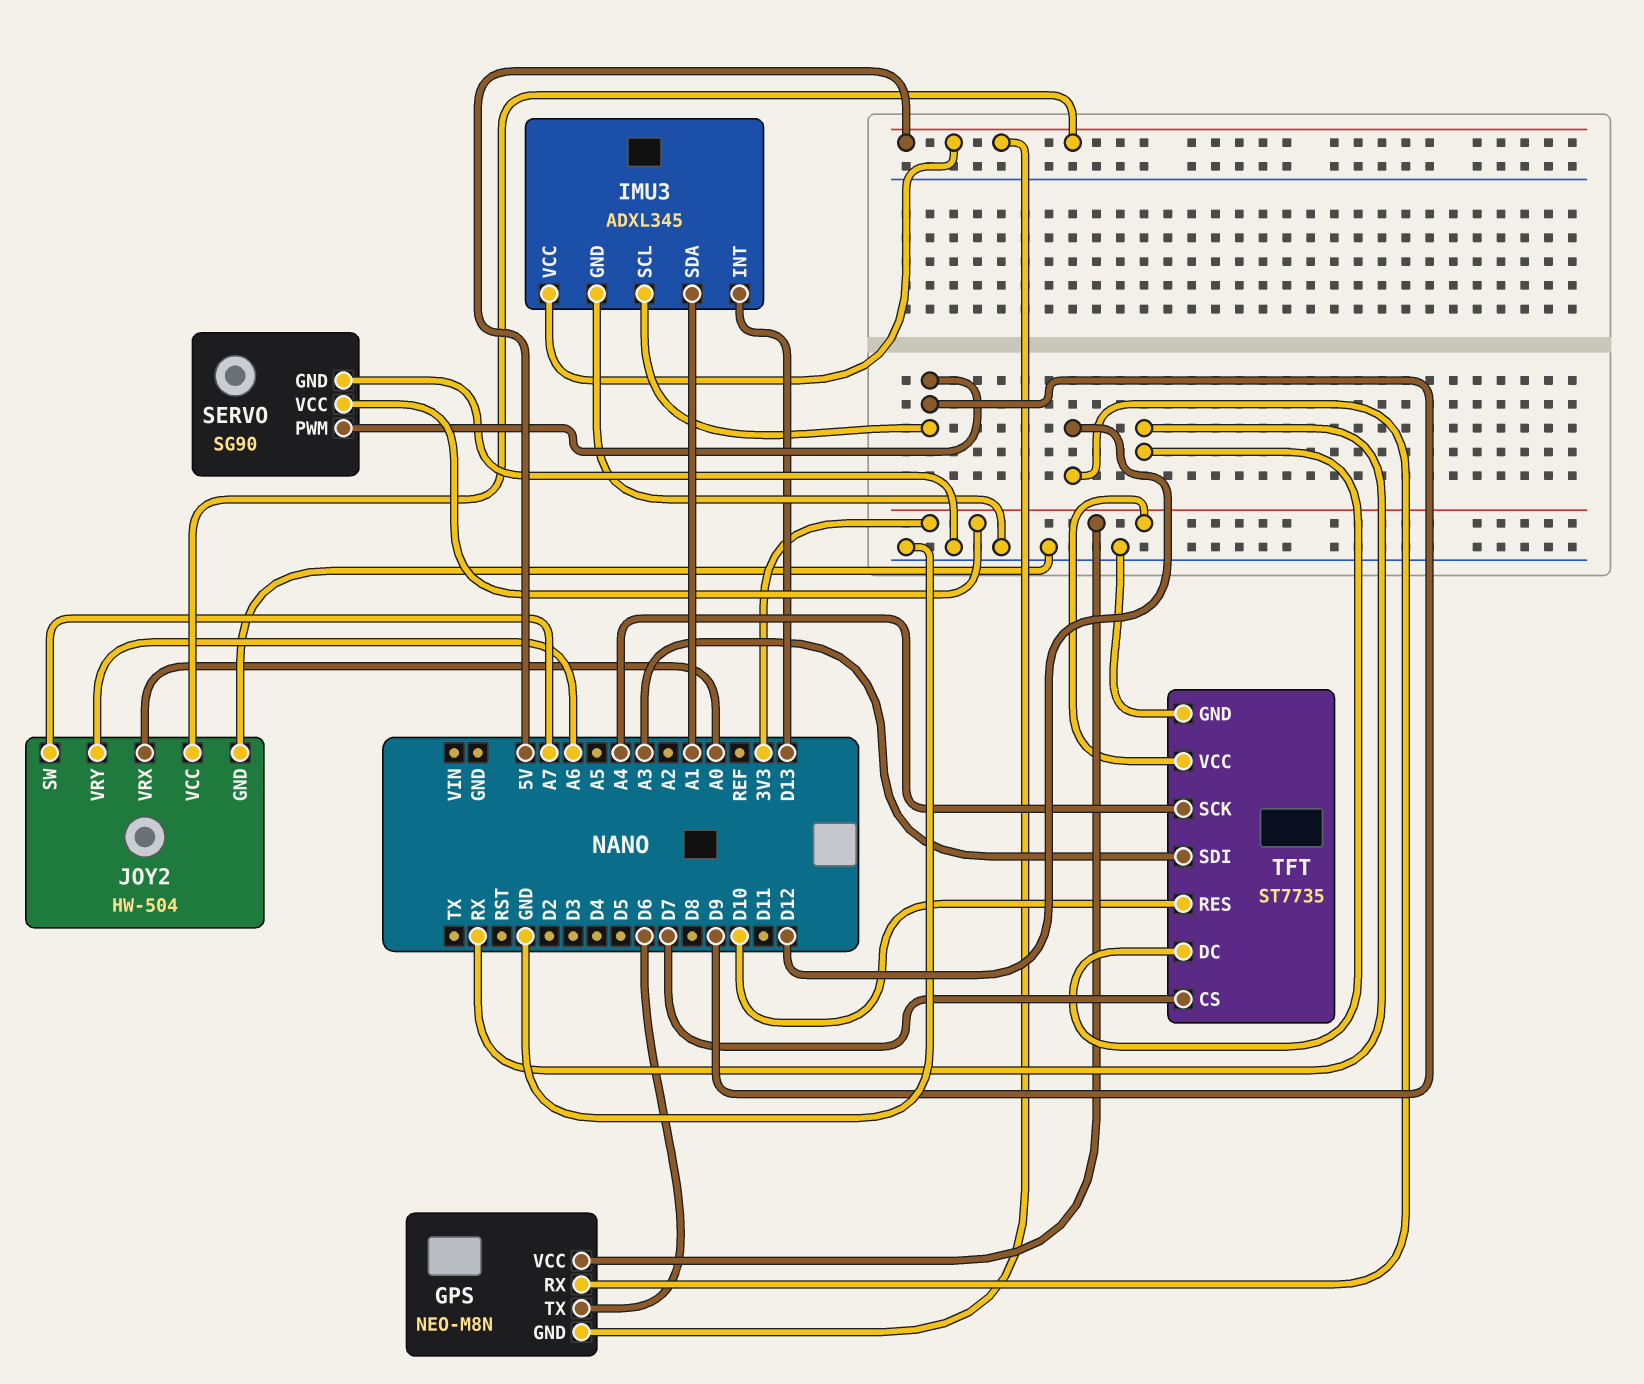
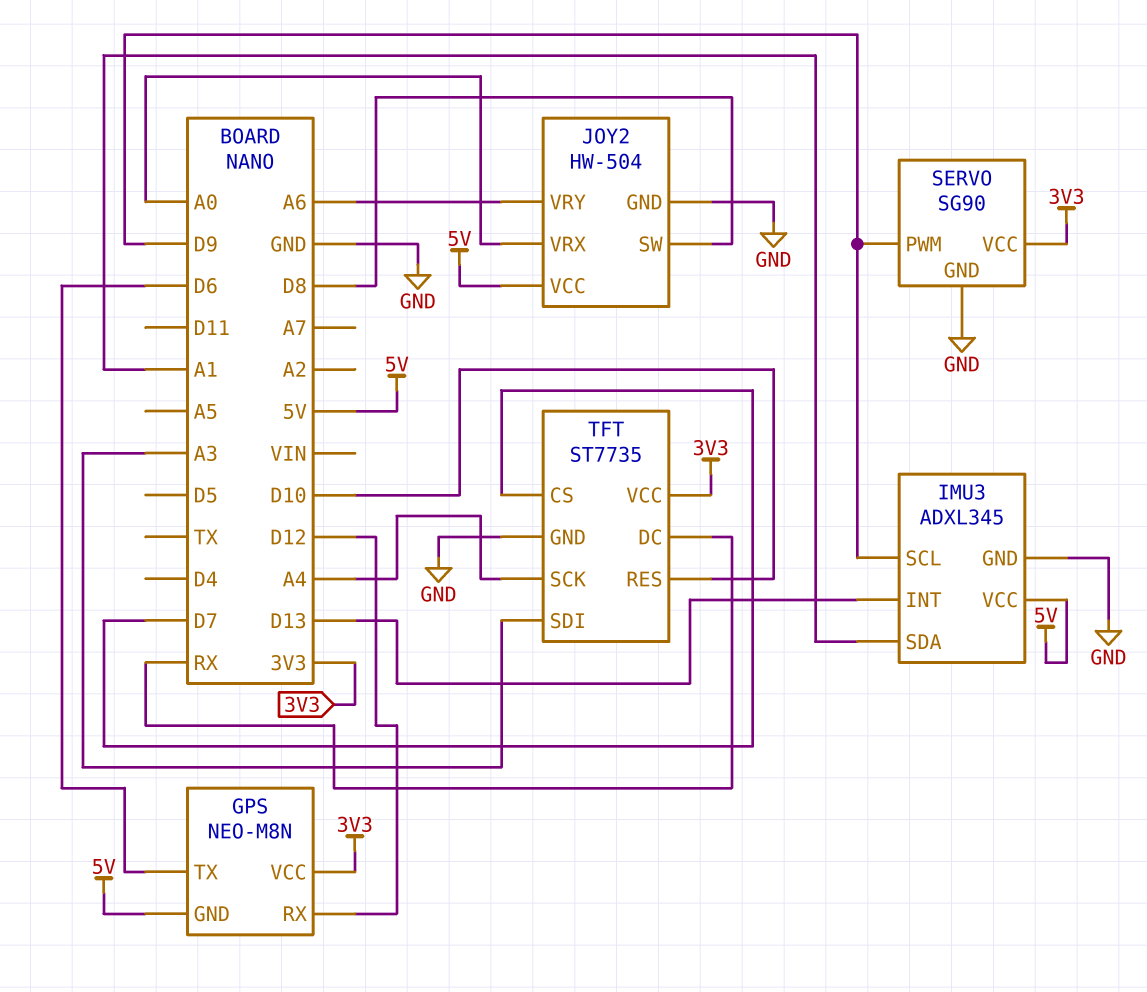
JOY2 pin SW: A7 -> D8

